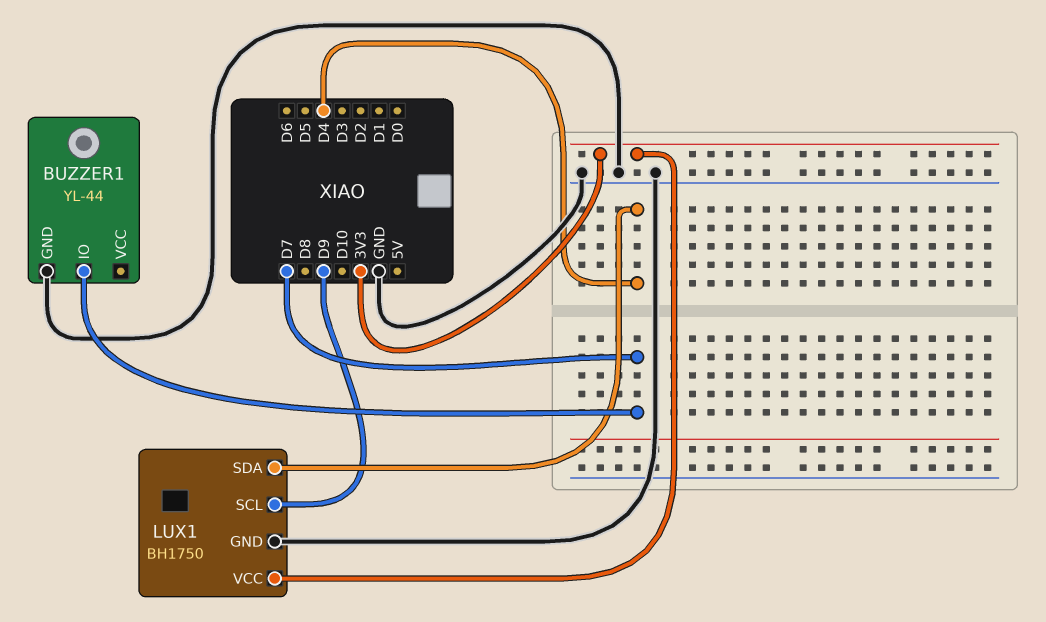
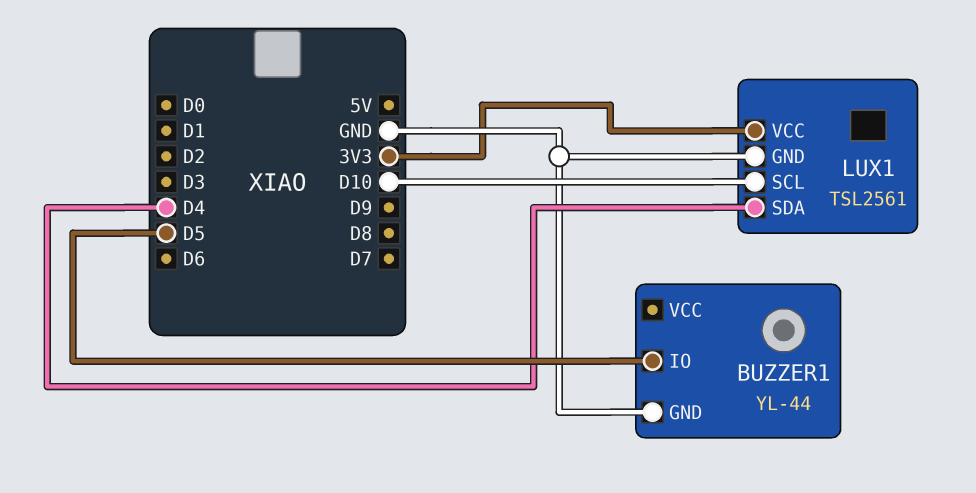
BUZZER1 pin IO: D7 -> D5
LUX1: BH1750 -> TSL2561
LUX1 pin SCL: D9 -> D10

